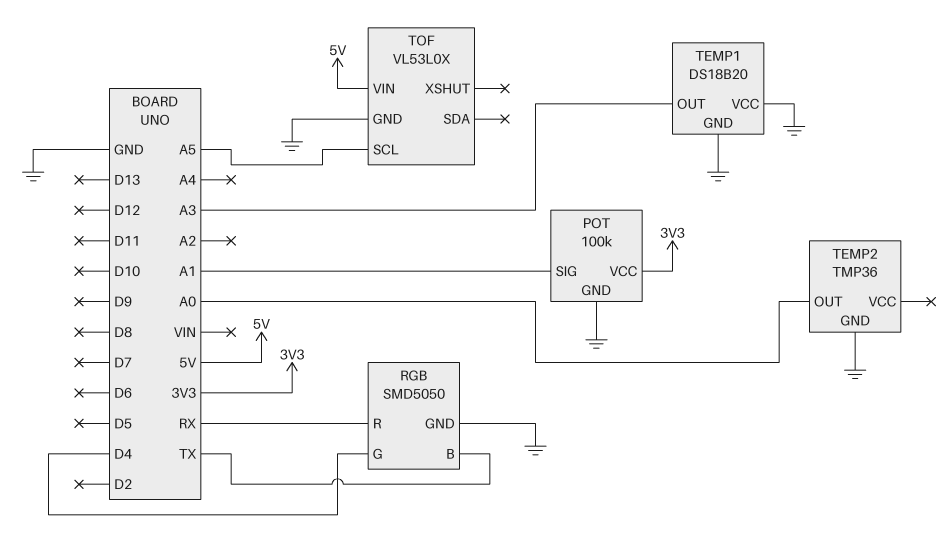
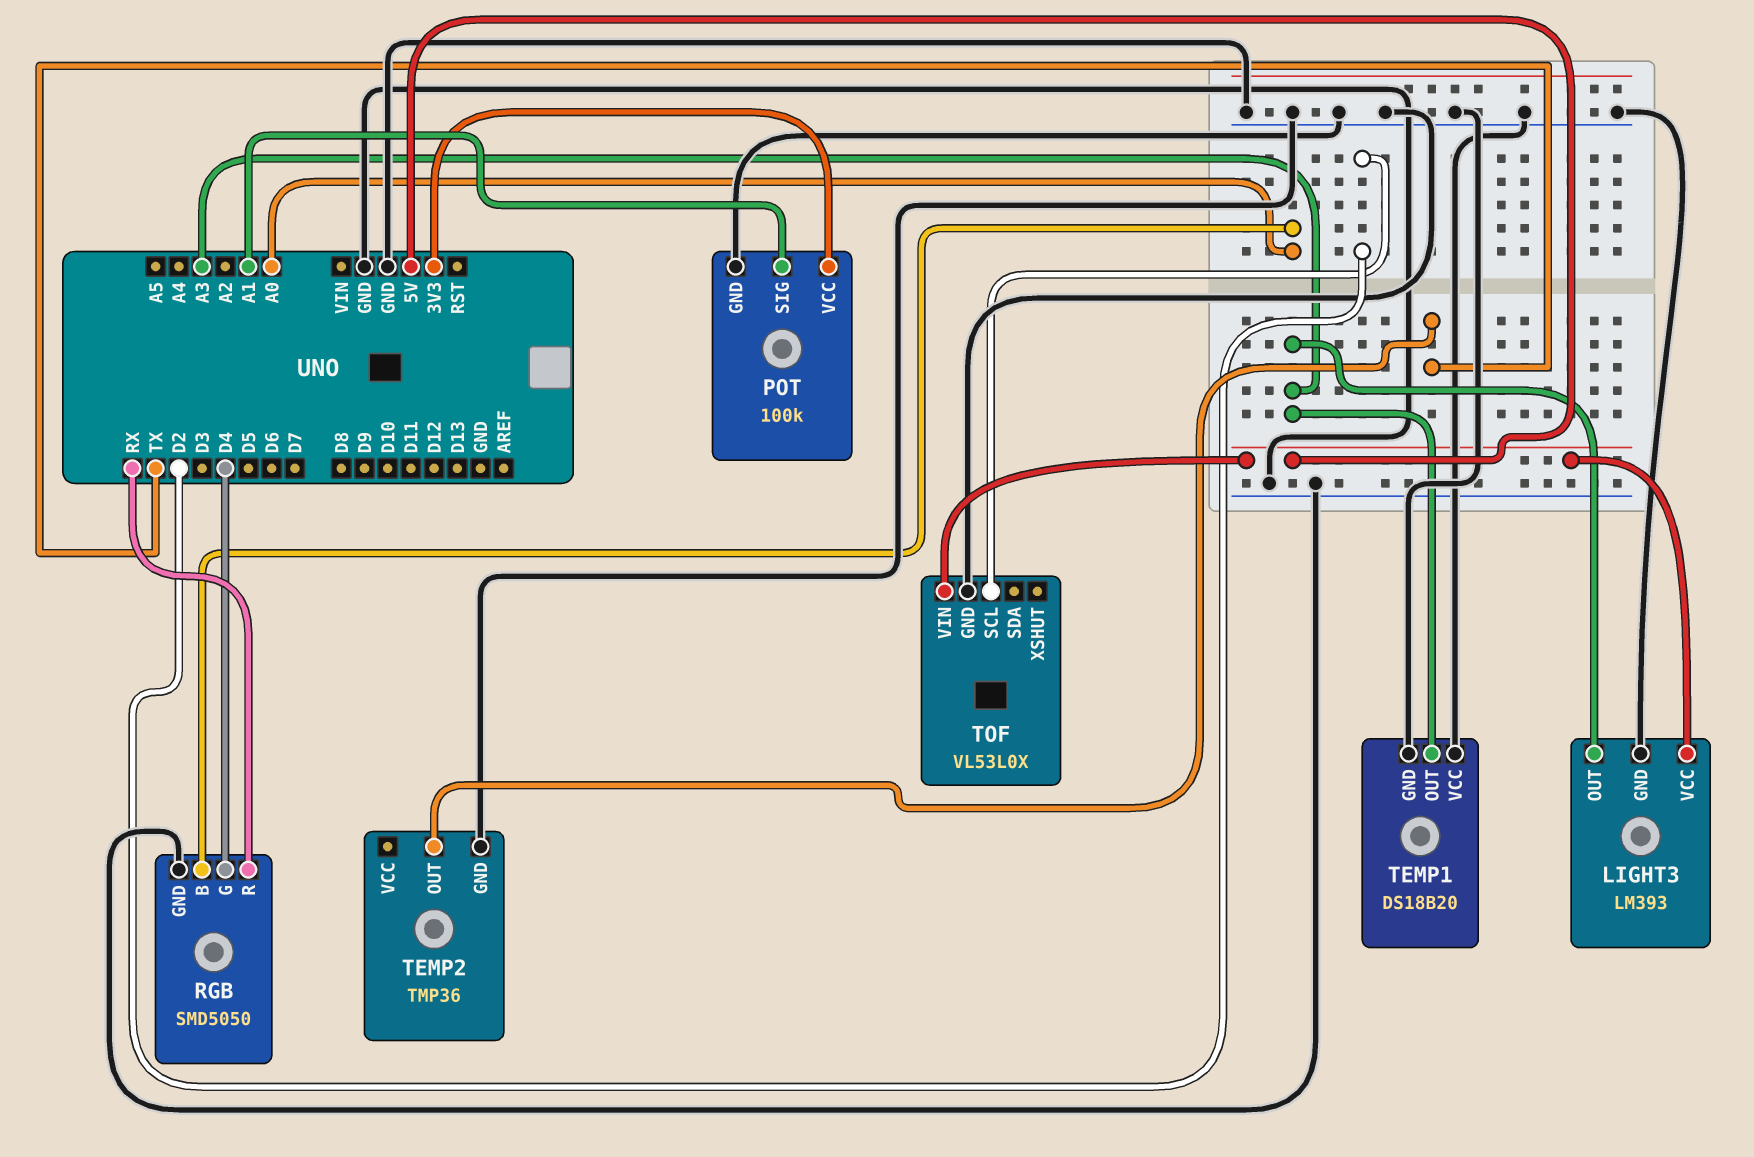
LIGHT3: none -> LM393
LIGHT3 pin GND: none -> GND
LIGHT3 pin OUT: none -> A3
LIGHT3 pin VCC: none -> 5V
RGB pin B: TX -> A0
TEMP2 pin OUT: A0 -> TX
TOF pin SCL: A5 -> D2

